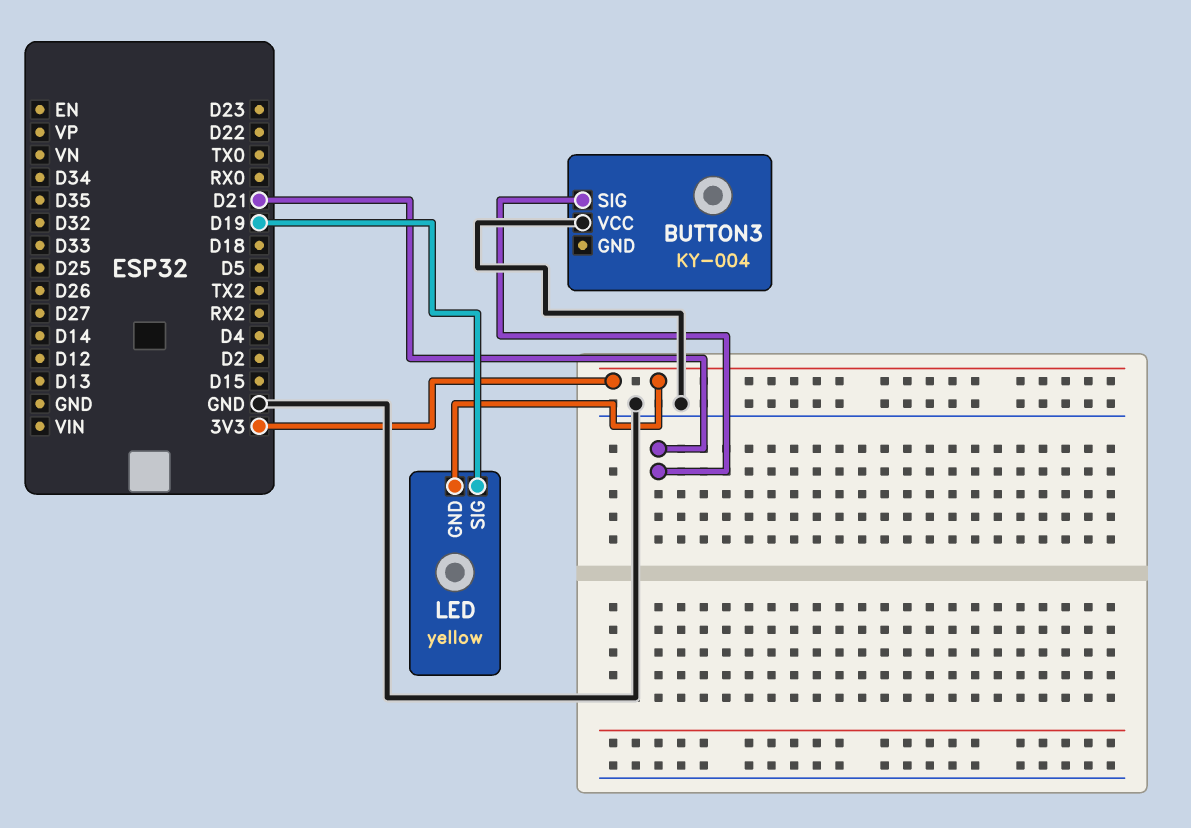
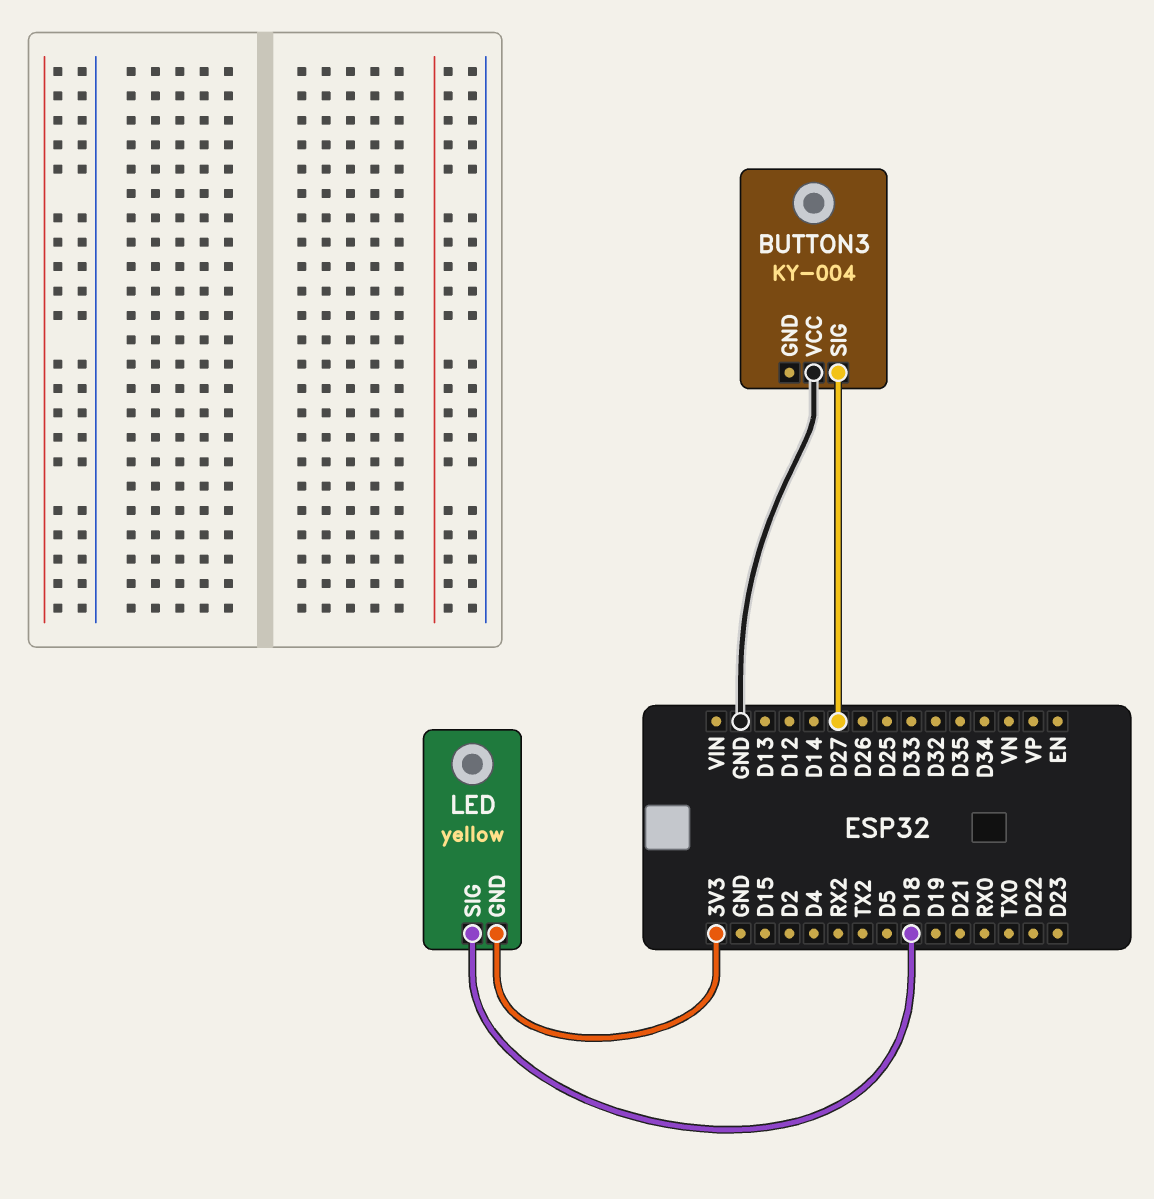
BUTTON3 pin SIG: D21 -> D27
LED pin SIG: D19 -> D18

